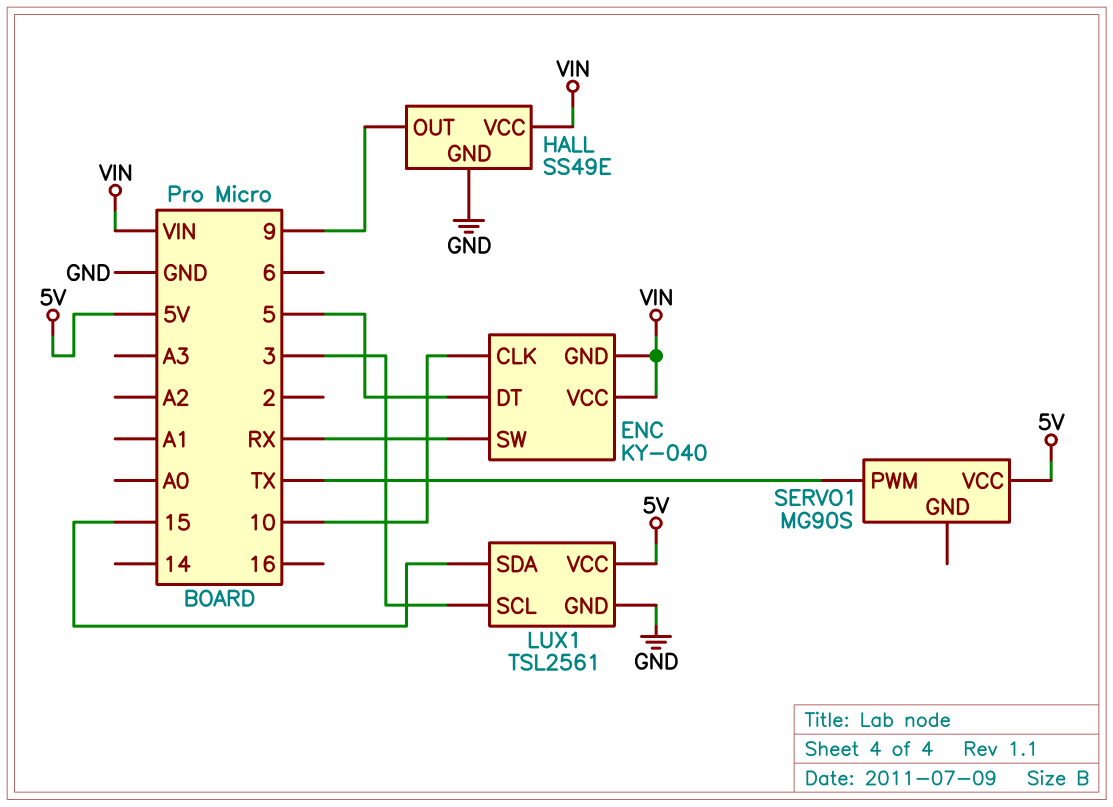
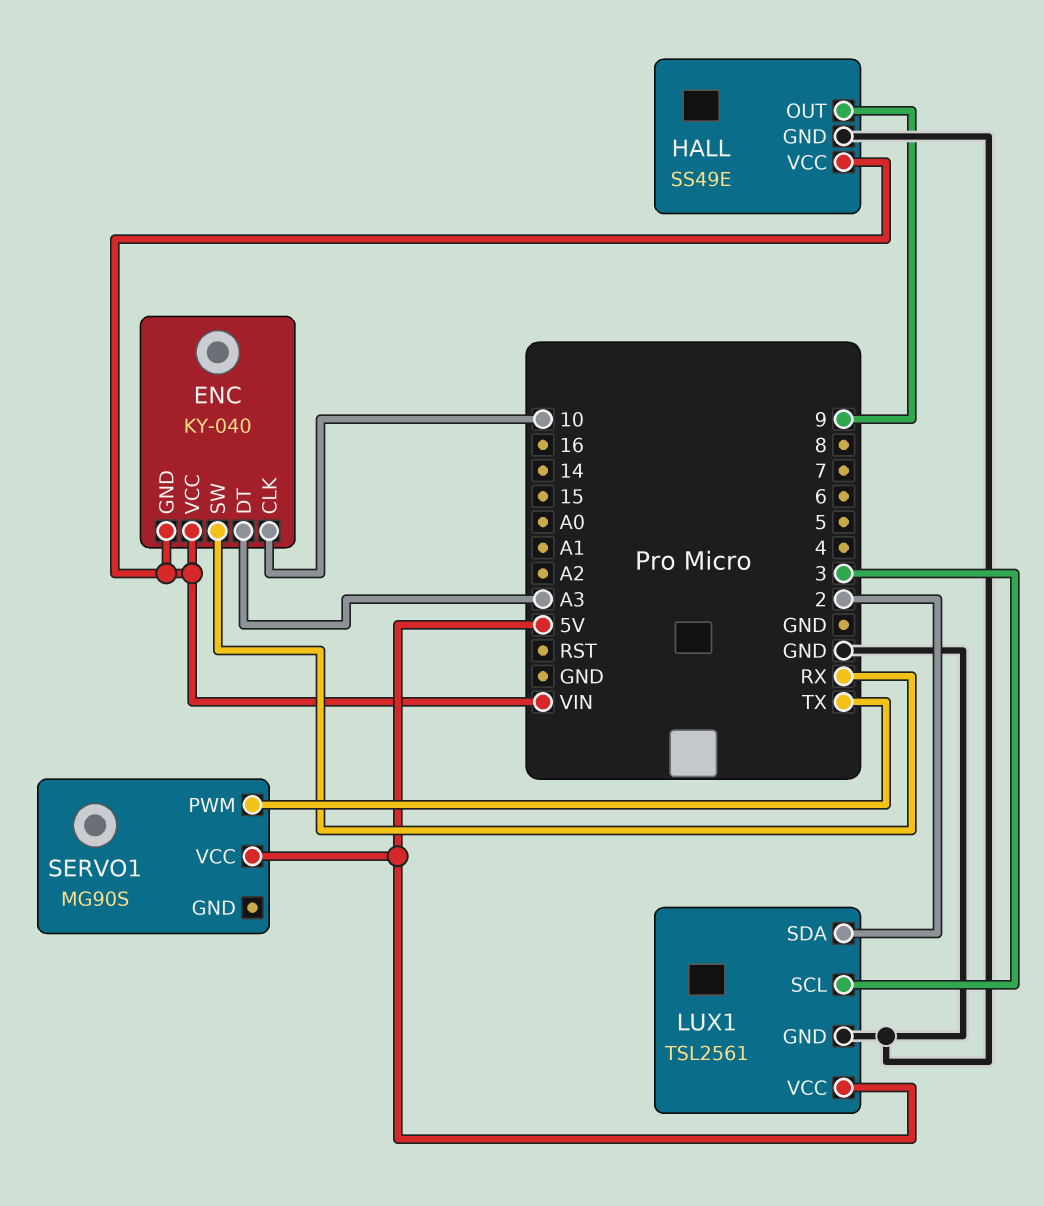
ENC pin DT: 5 -> A3
LUX1 pin SDA: 15 -> 2

